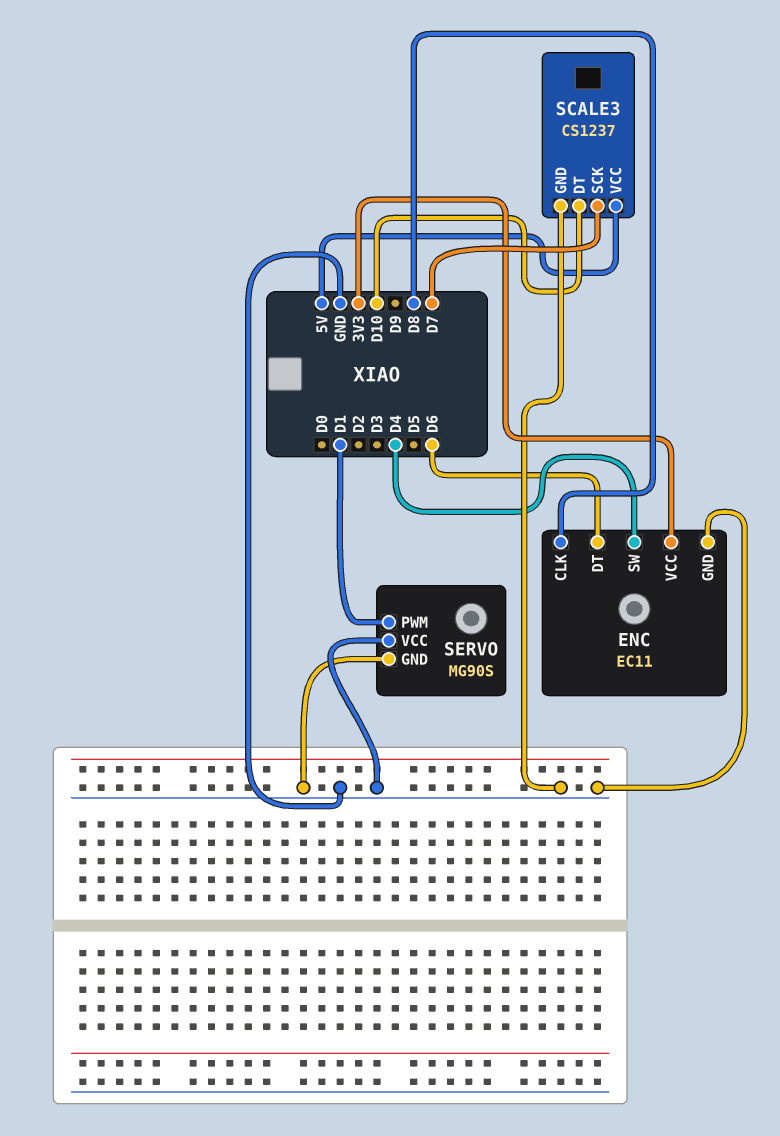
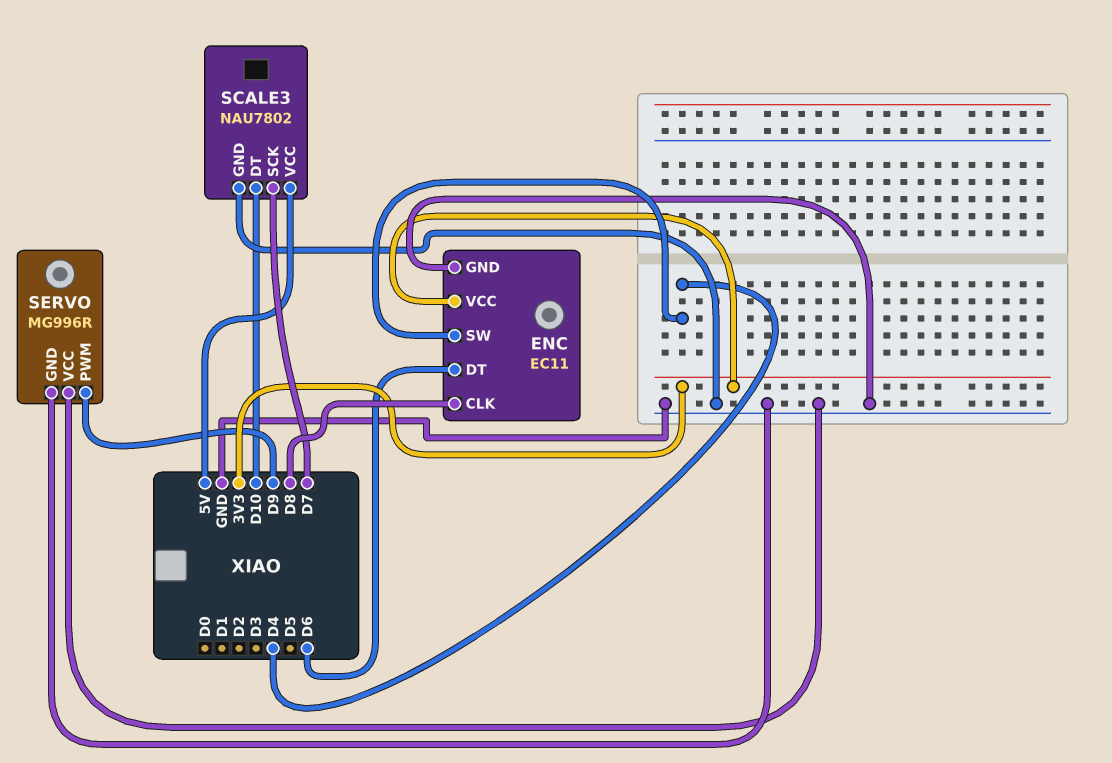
SCALE3: CS1237 -> NAU7802
SERVO: MG90S -> MG996R
SERVO pin PWM: D1 -> D9

